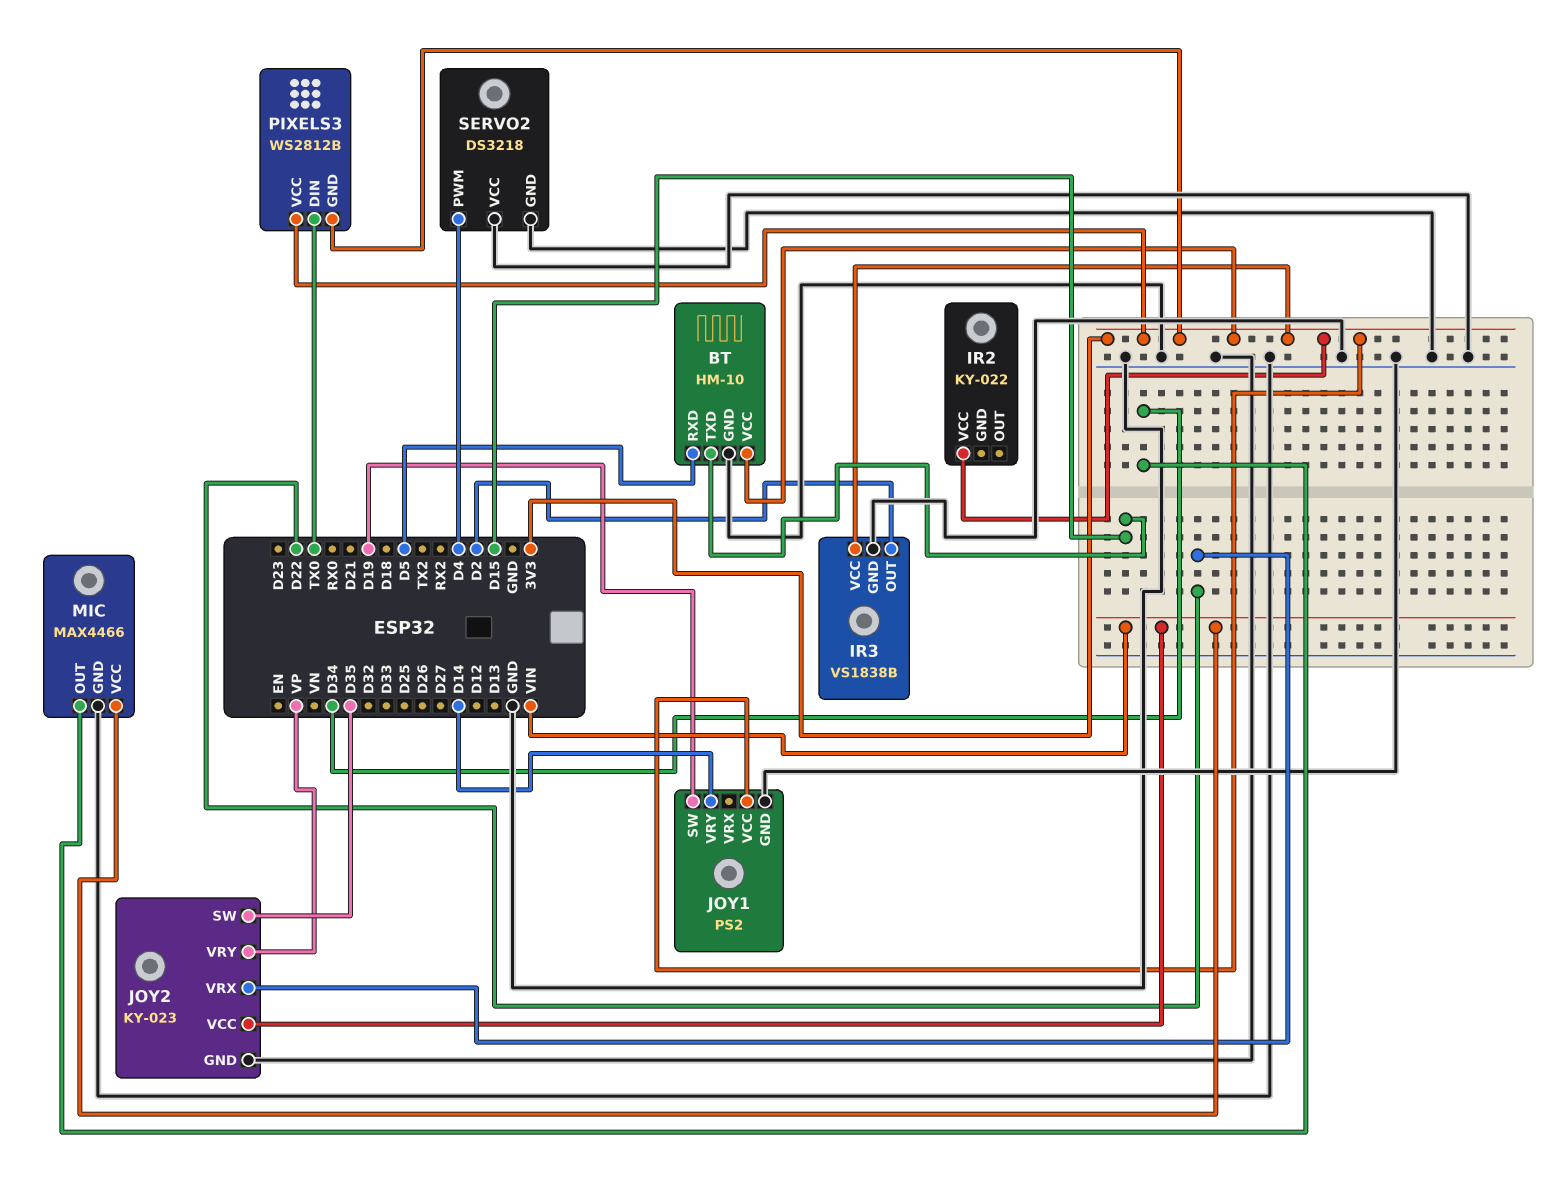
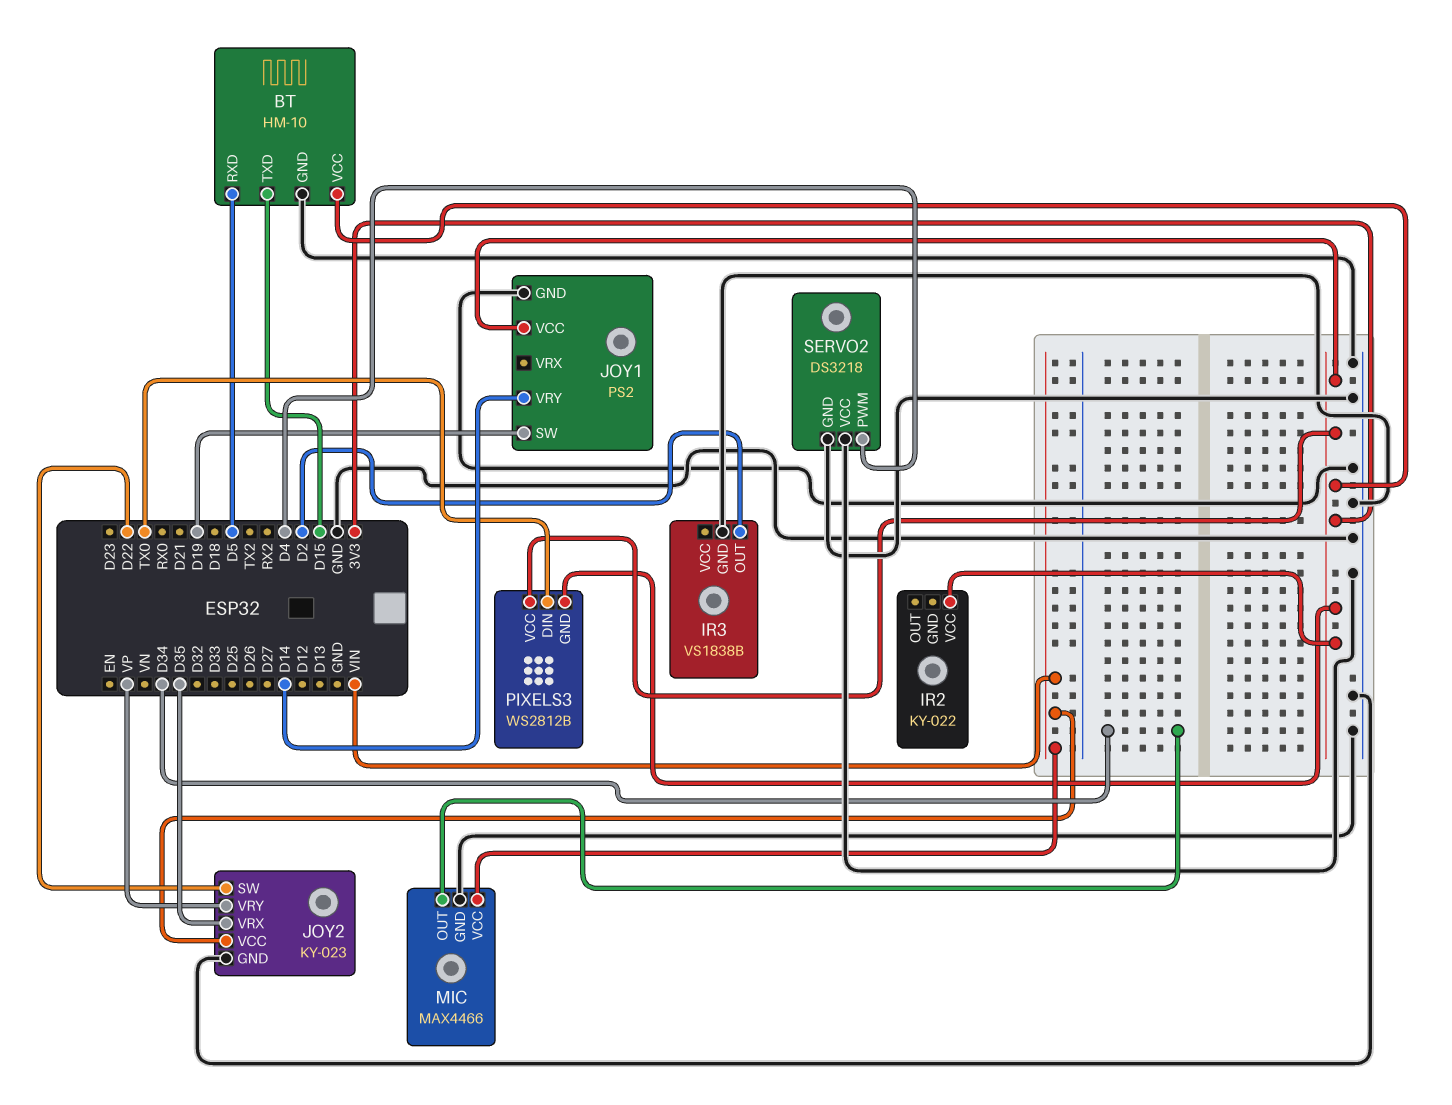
IR3 pin VCC: 3V3 -> none
JOY2 pin SW: D35 -> D22
JOY2 pin VRX: D22 -> D35

